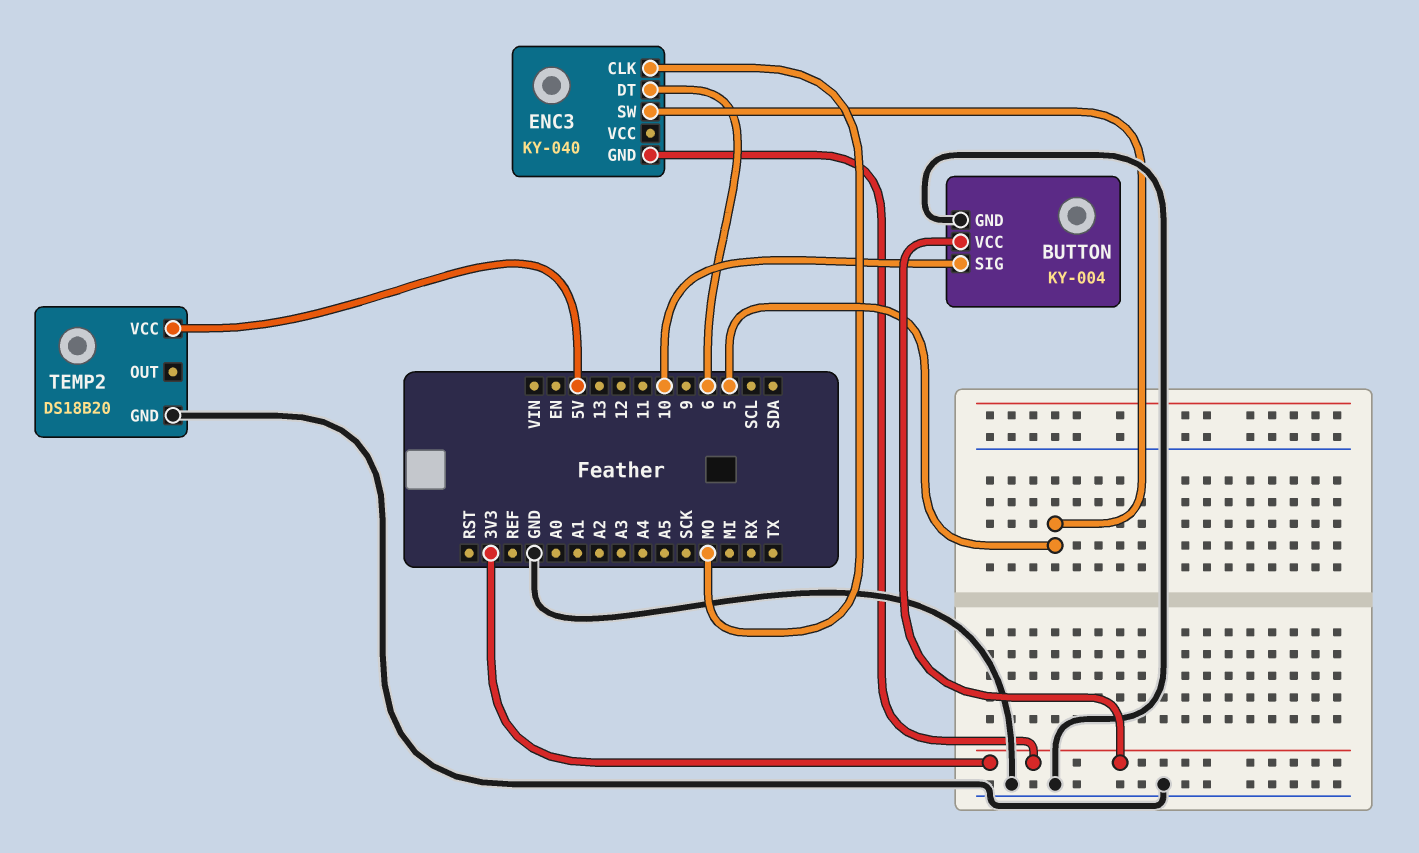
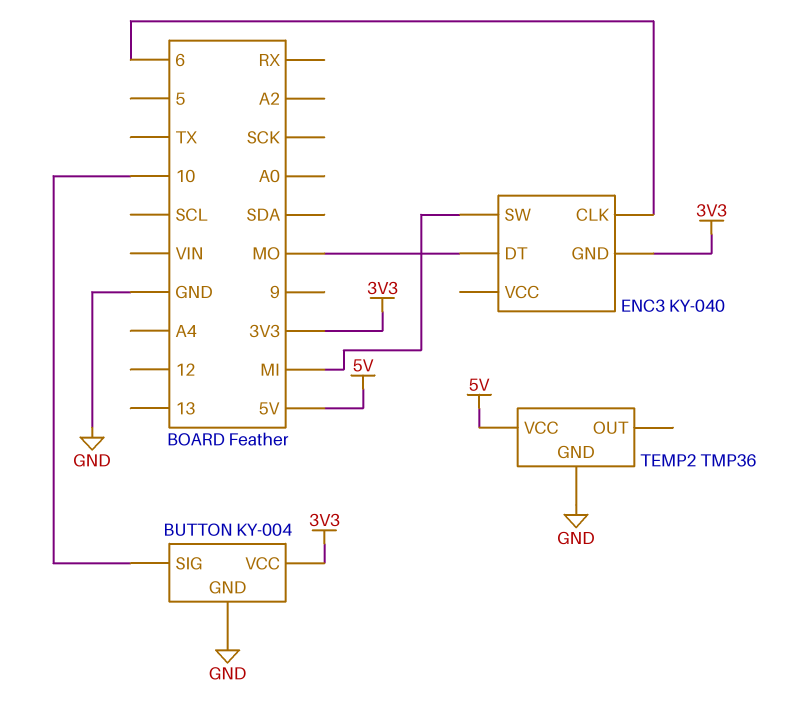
ENC3 pin CLK: MO -> 6
ENC3 pin DT: 6 -> MO
ENC3 pin SW: 5 -> MI
TEMP2: DS18B20 -> TMP36

